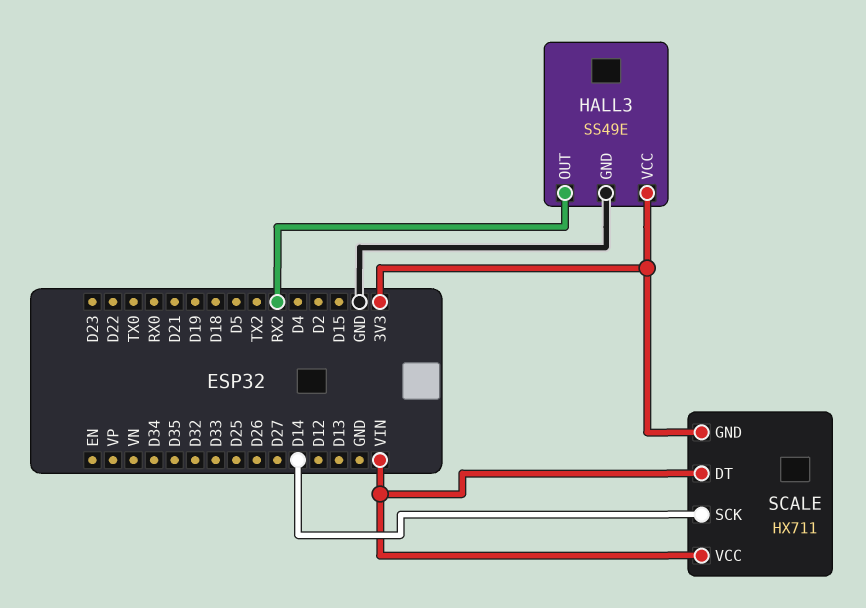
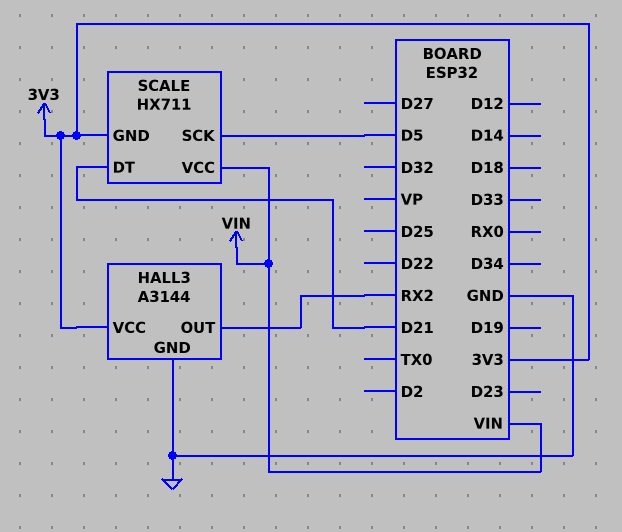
HALL3: SS49E -> A3144
SCALE pin DT: VIN -> D21
SCALE pin SCK: D14 -> D5

